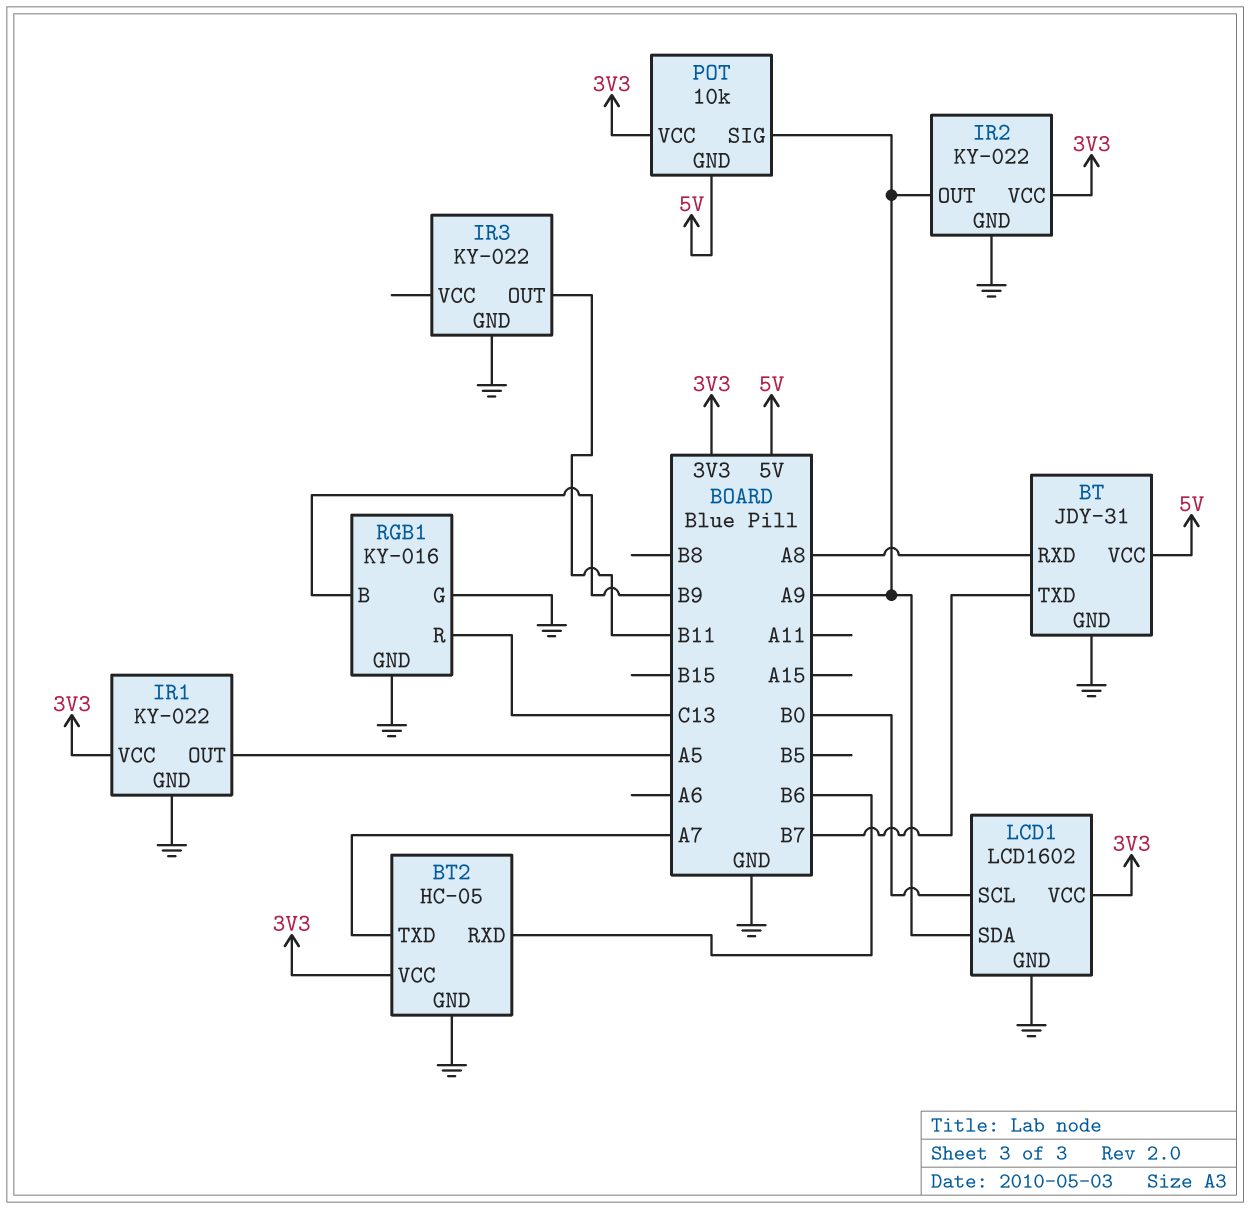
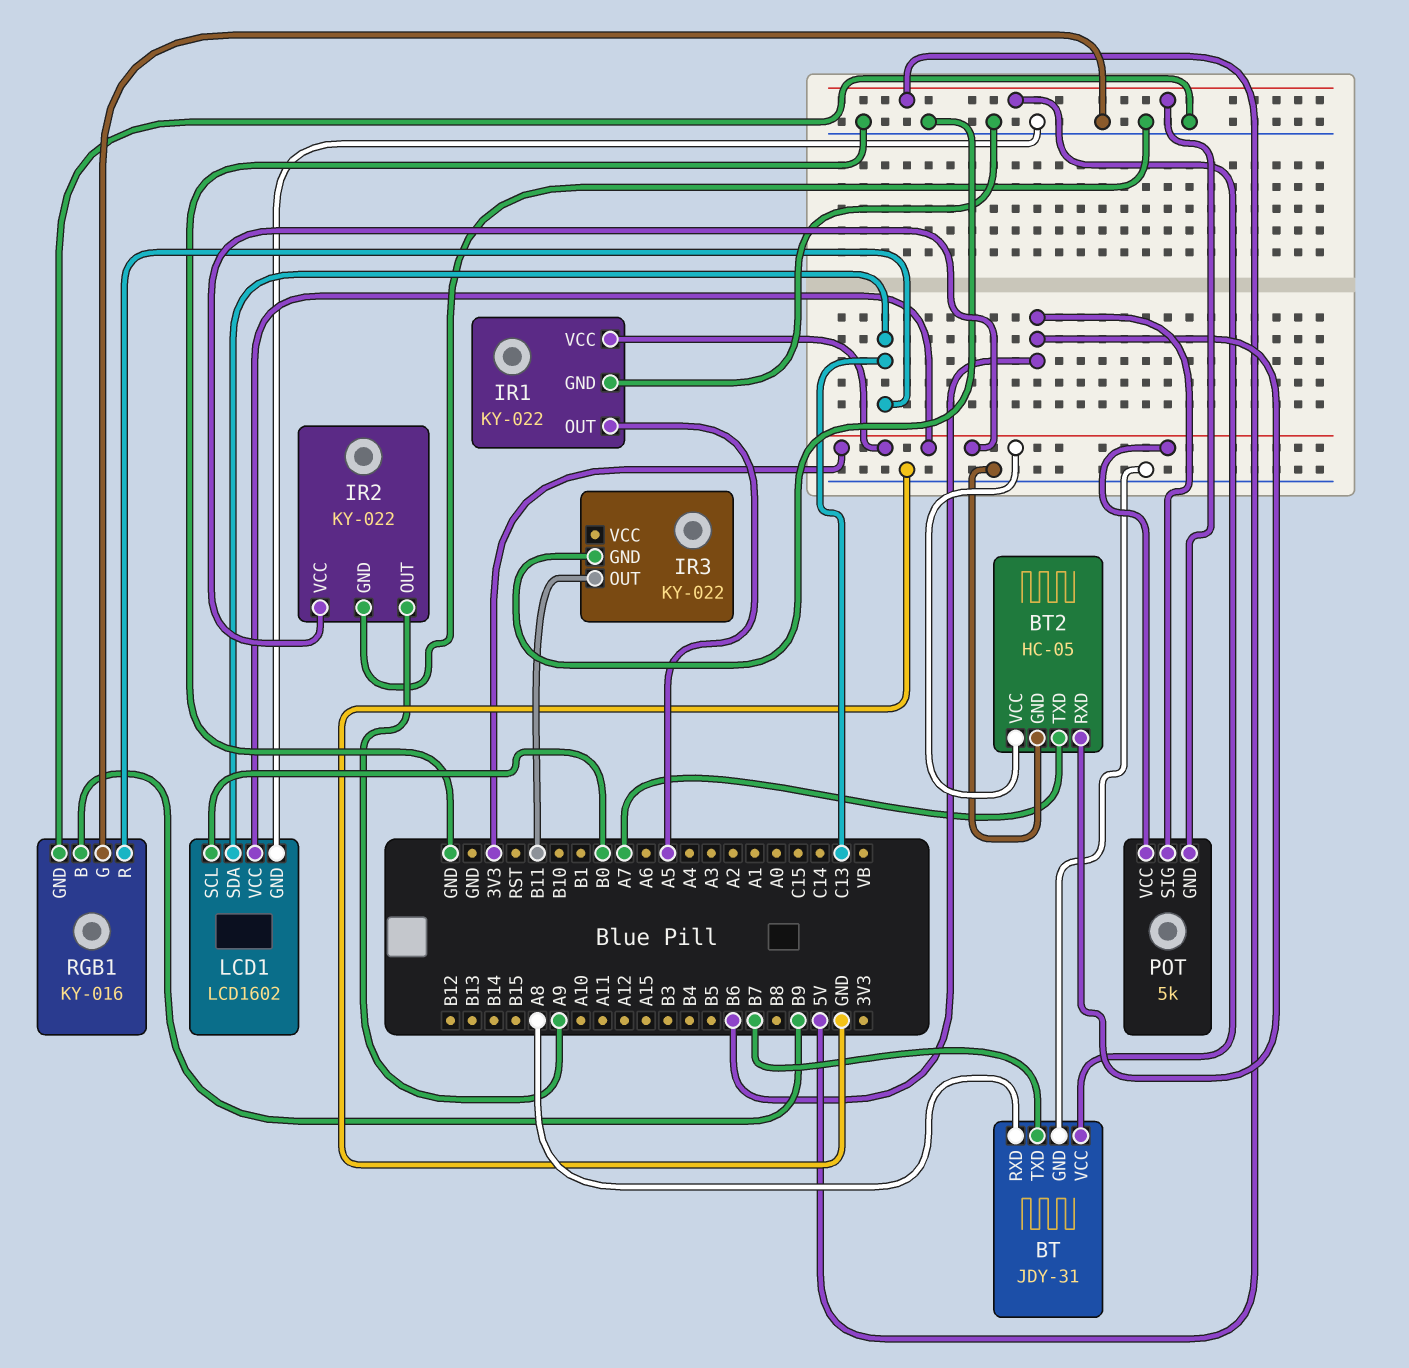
LCD1 pin SDA: A9 -> C13
POT: 10k -> 5k
POT pin SIG: A9 -> B6

